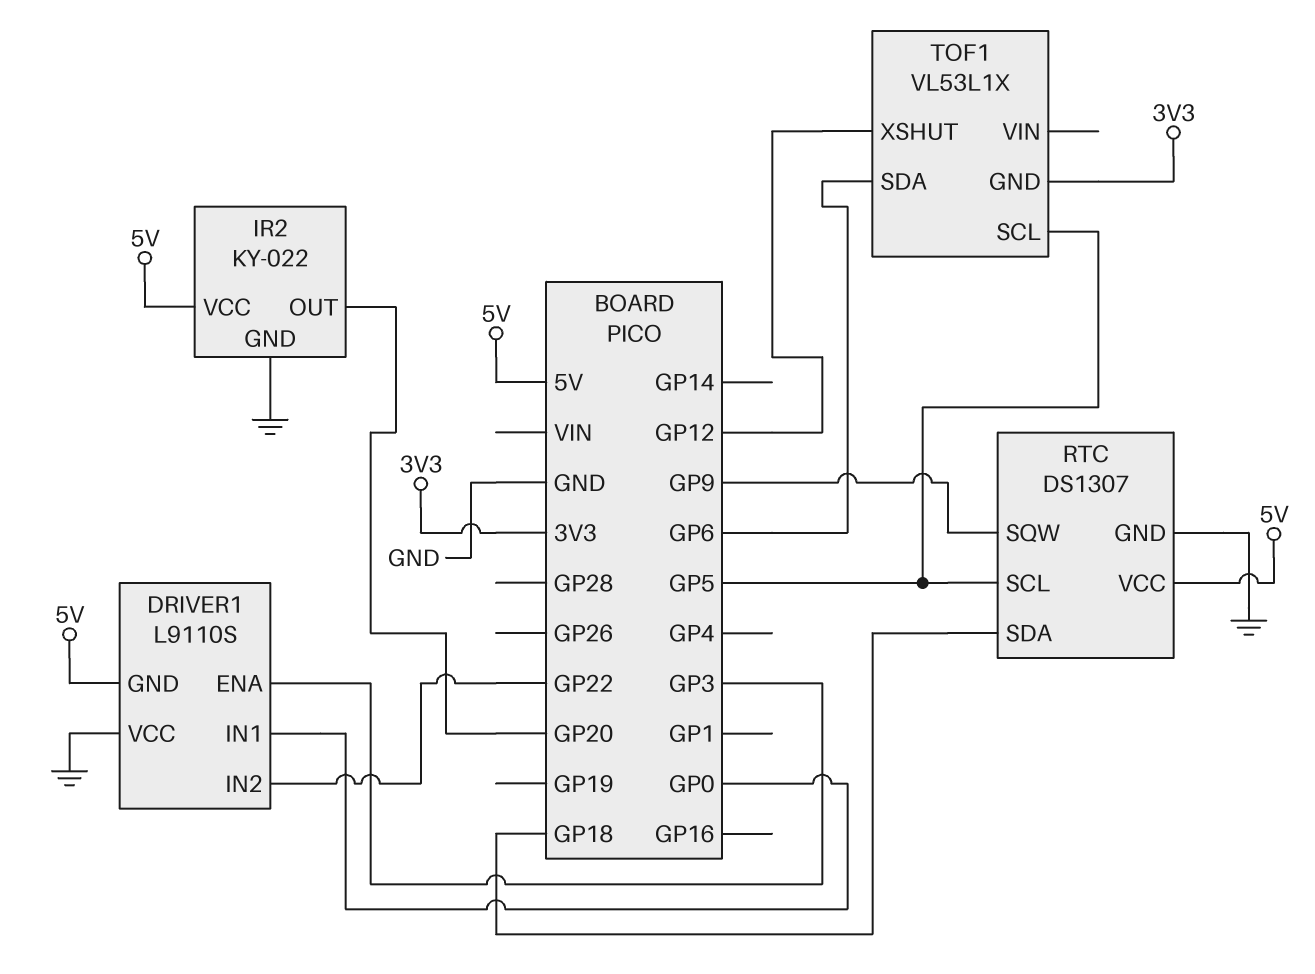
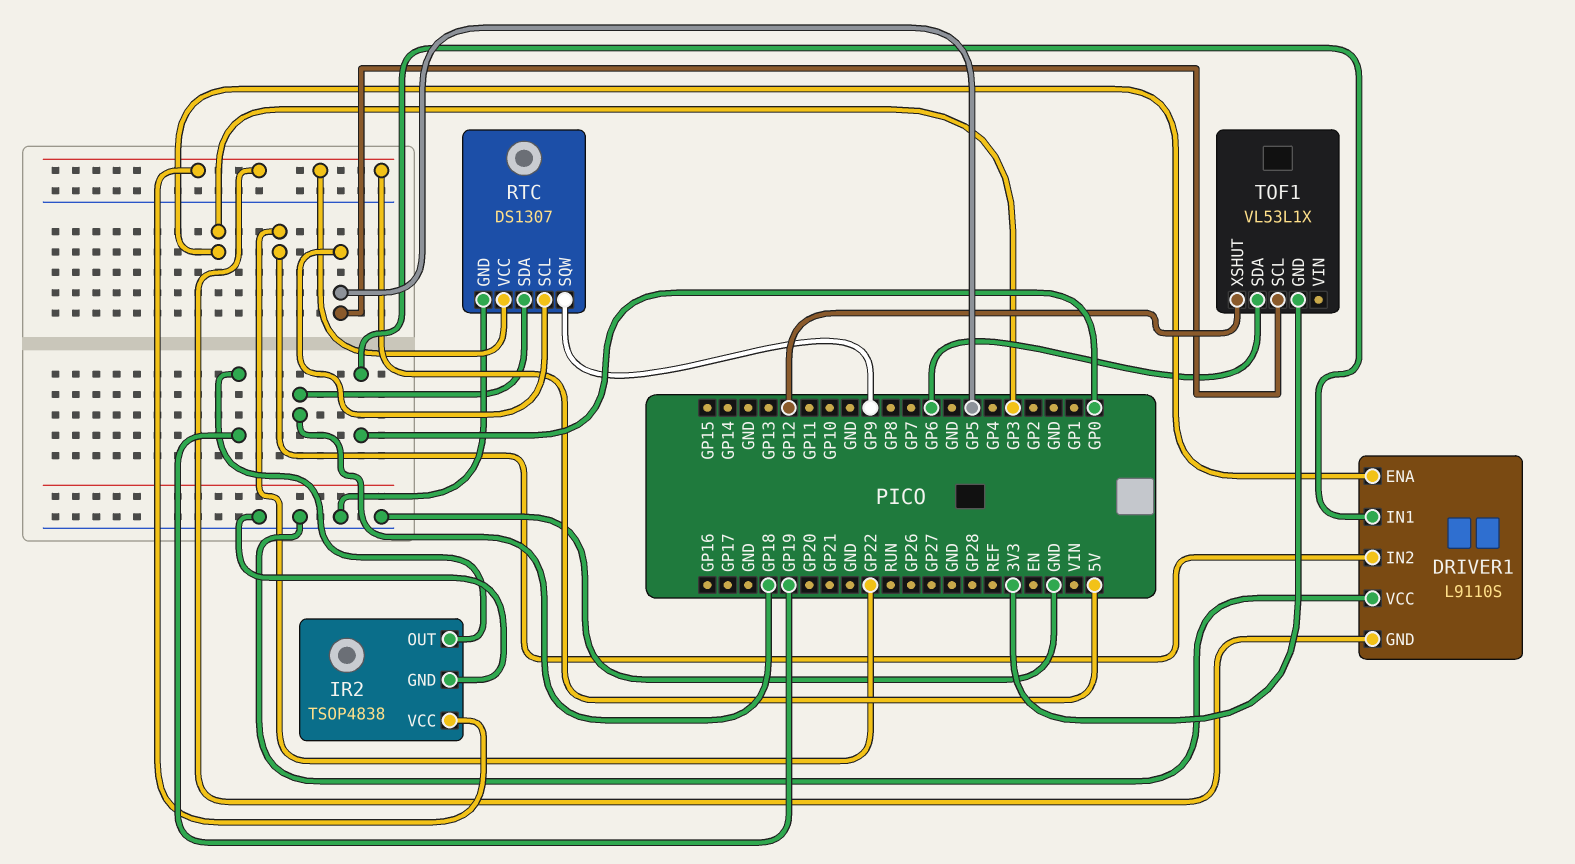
IR2: KY-022 -> TSOP4838
IR2 pin OUT: GP20 -> GP19

